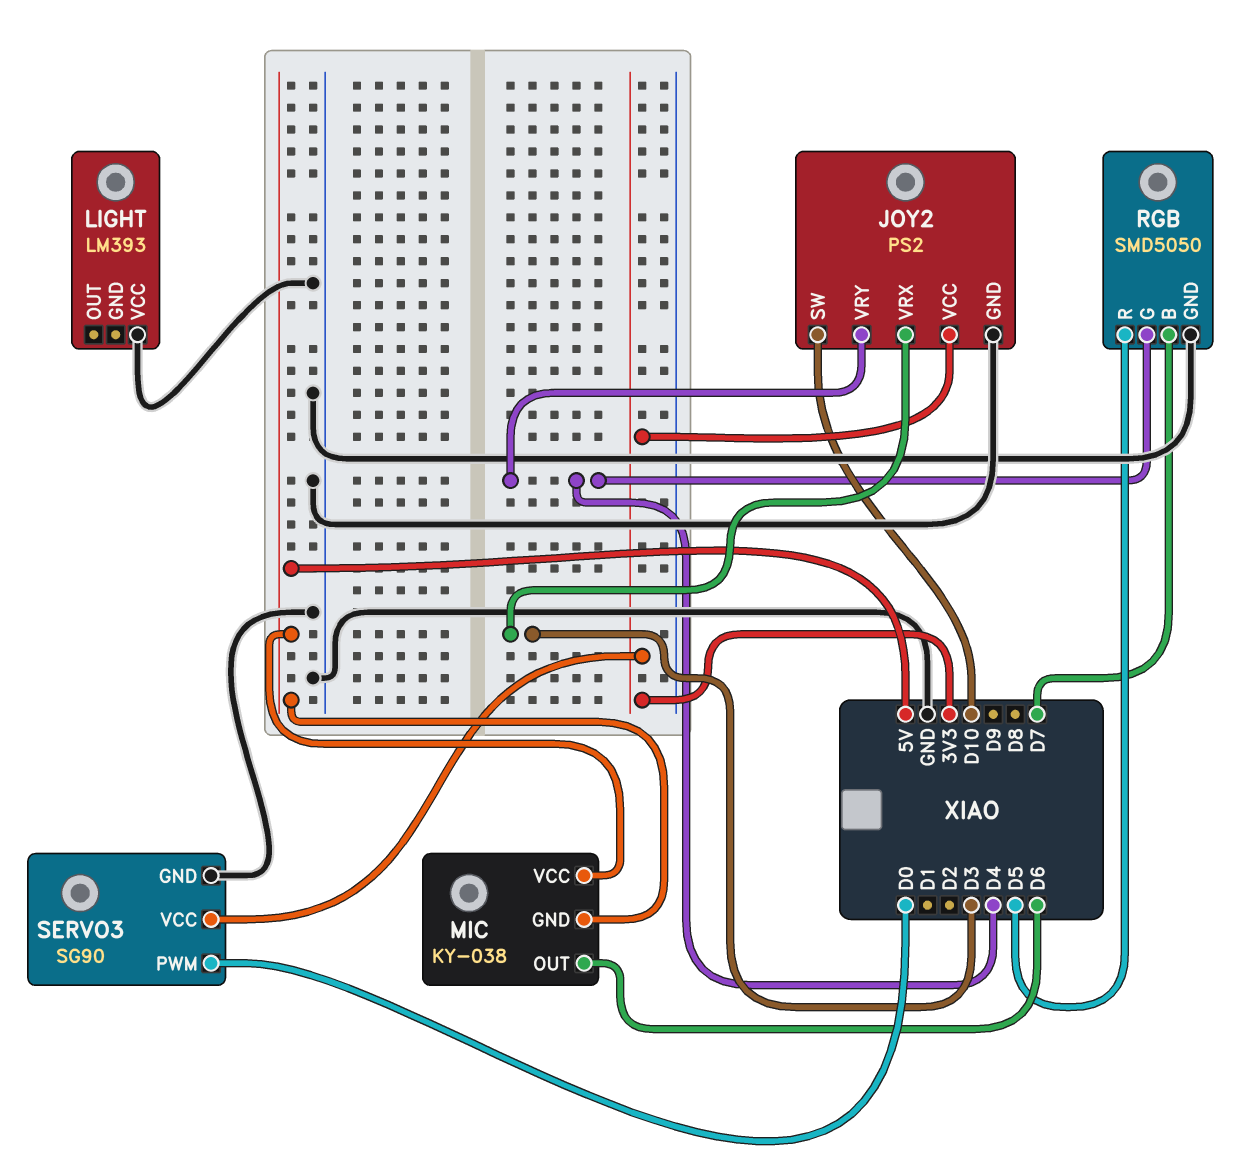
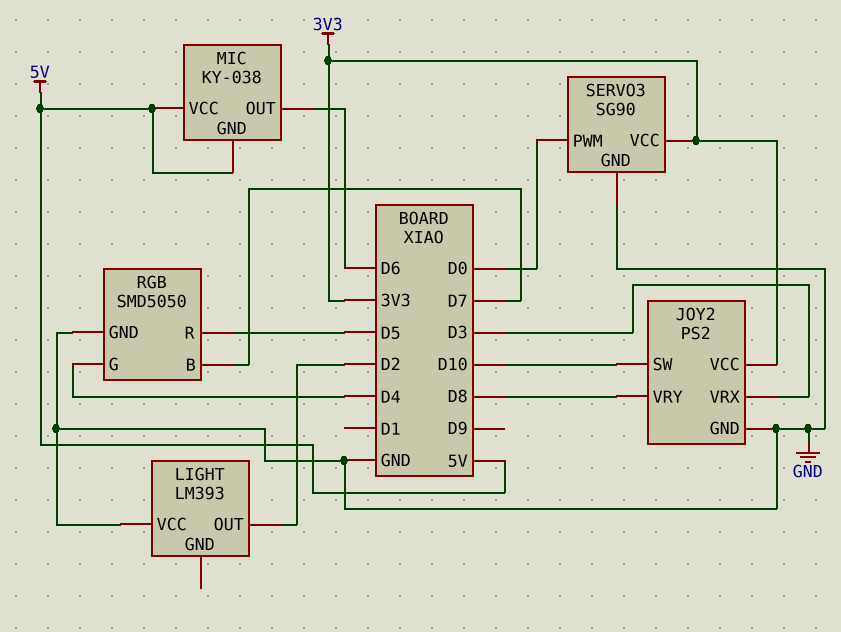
JOY2 pin VRY: D4 -> D8
LIGHT pin OUT: none -> D2

